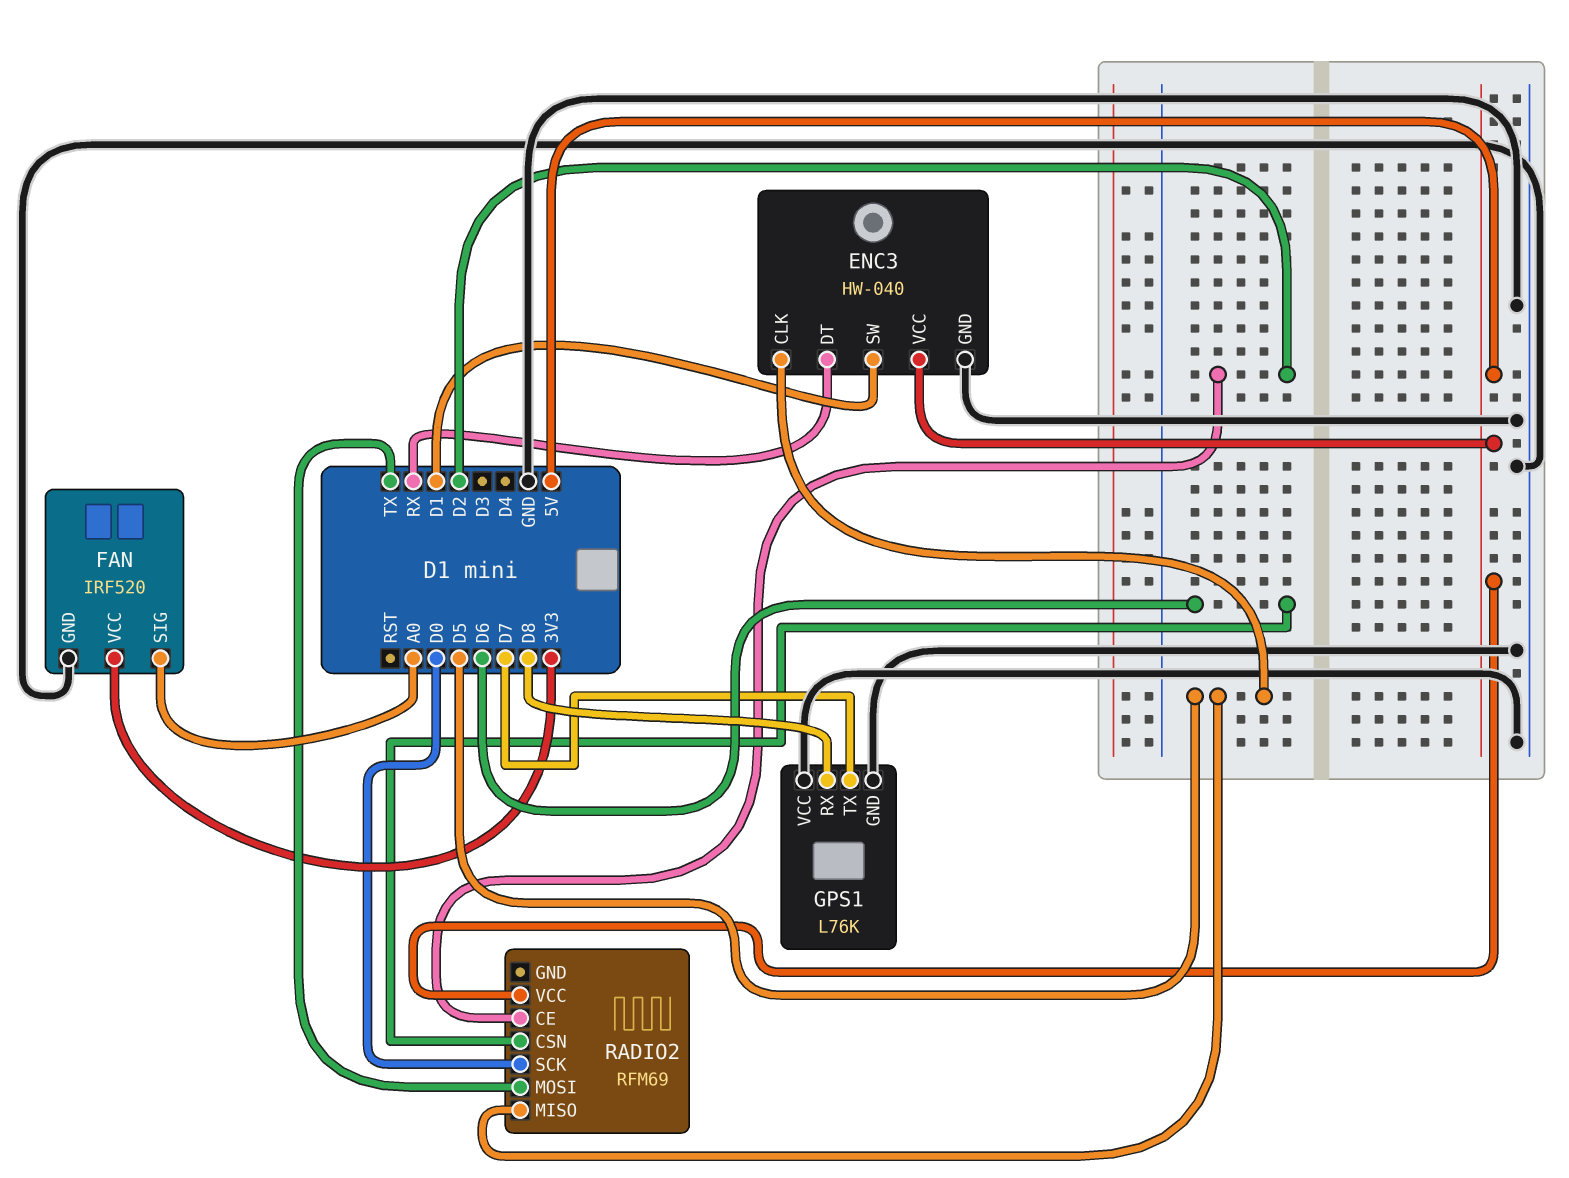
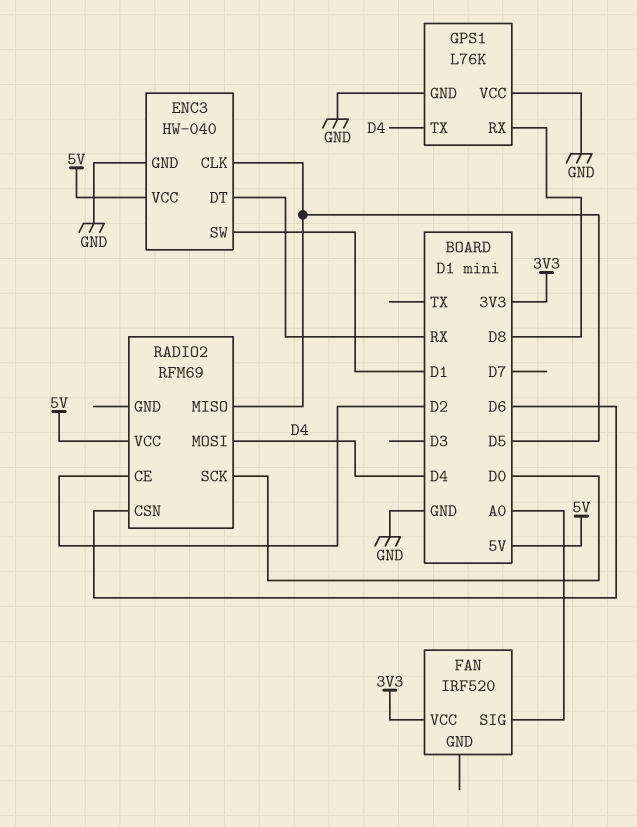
FAN pin GND: GND -> none
GPS1 pin TX: D7 -> D4
RADIO2 pin MOSI: TX -> D4

